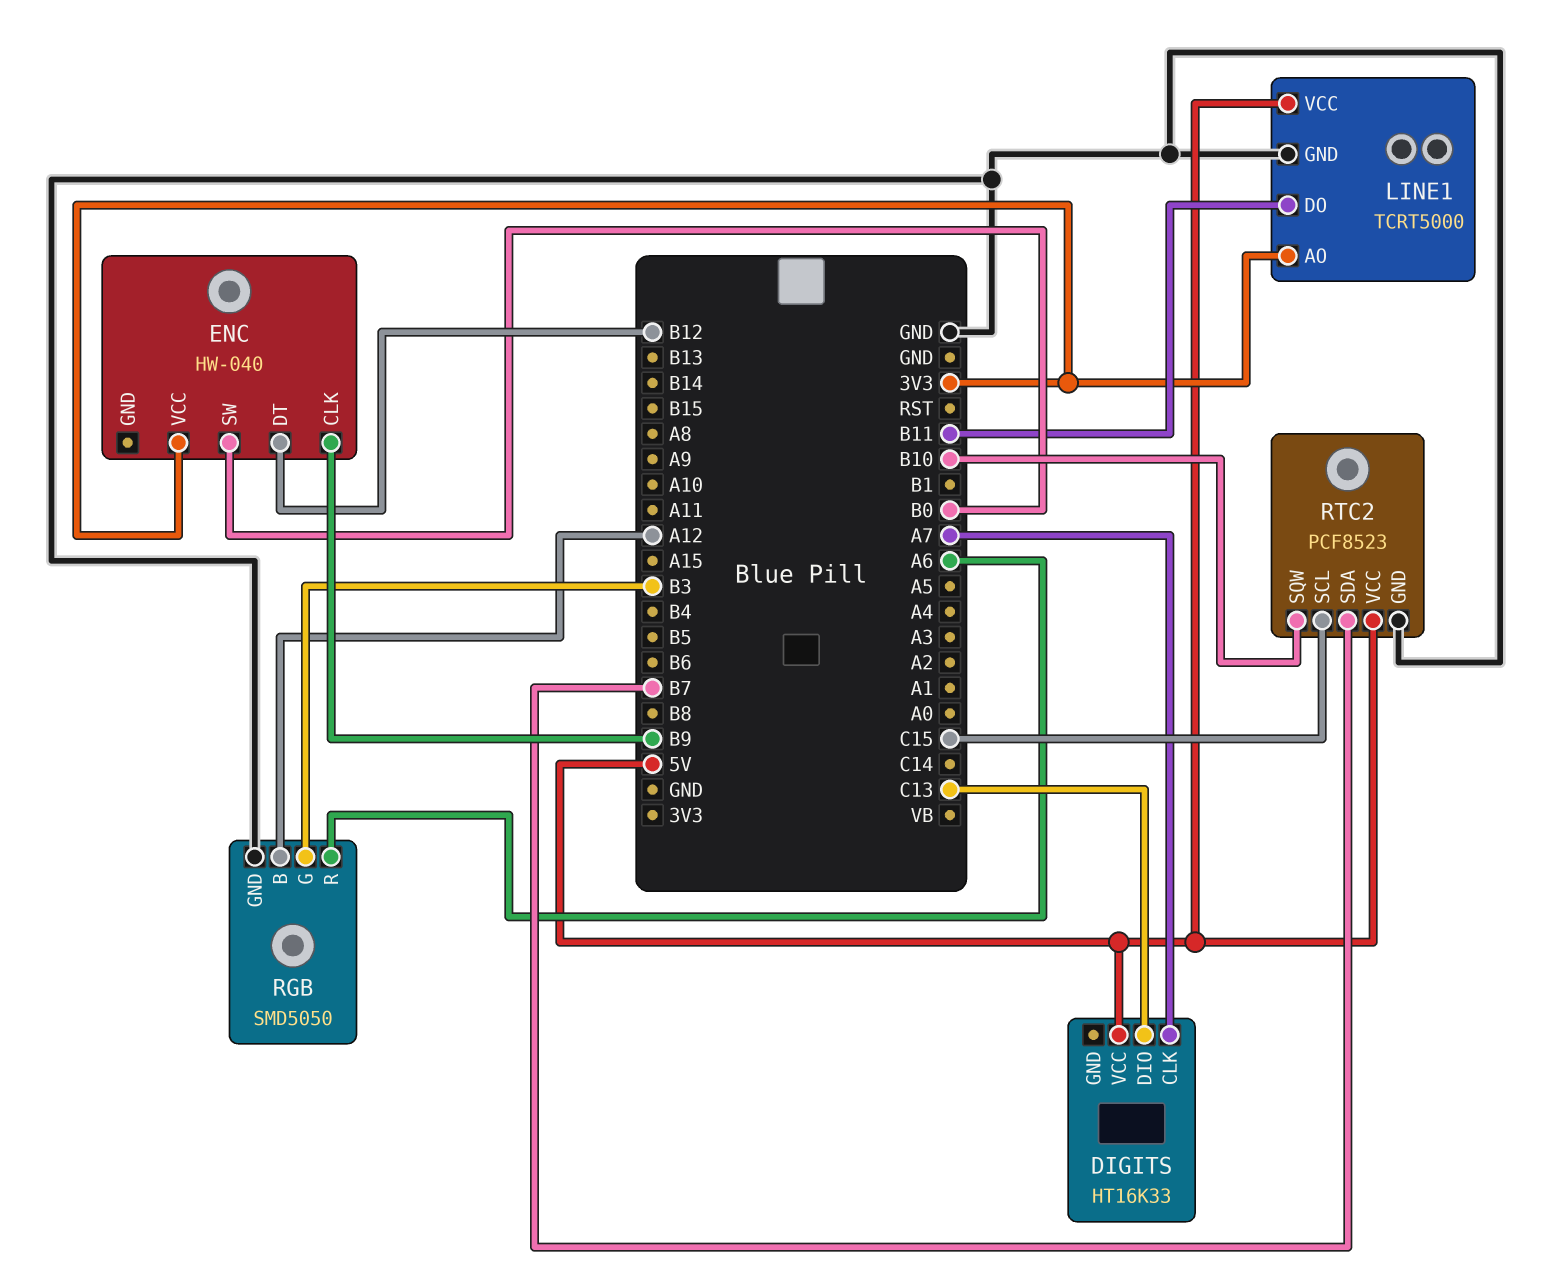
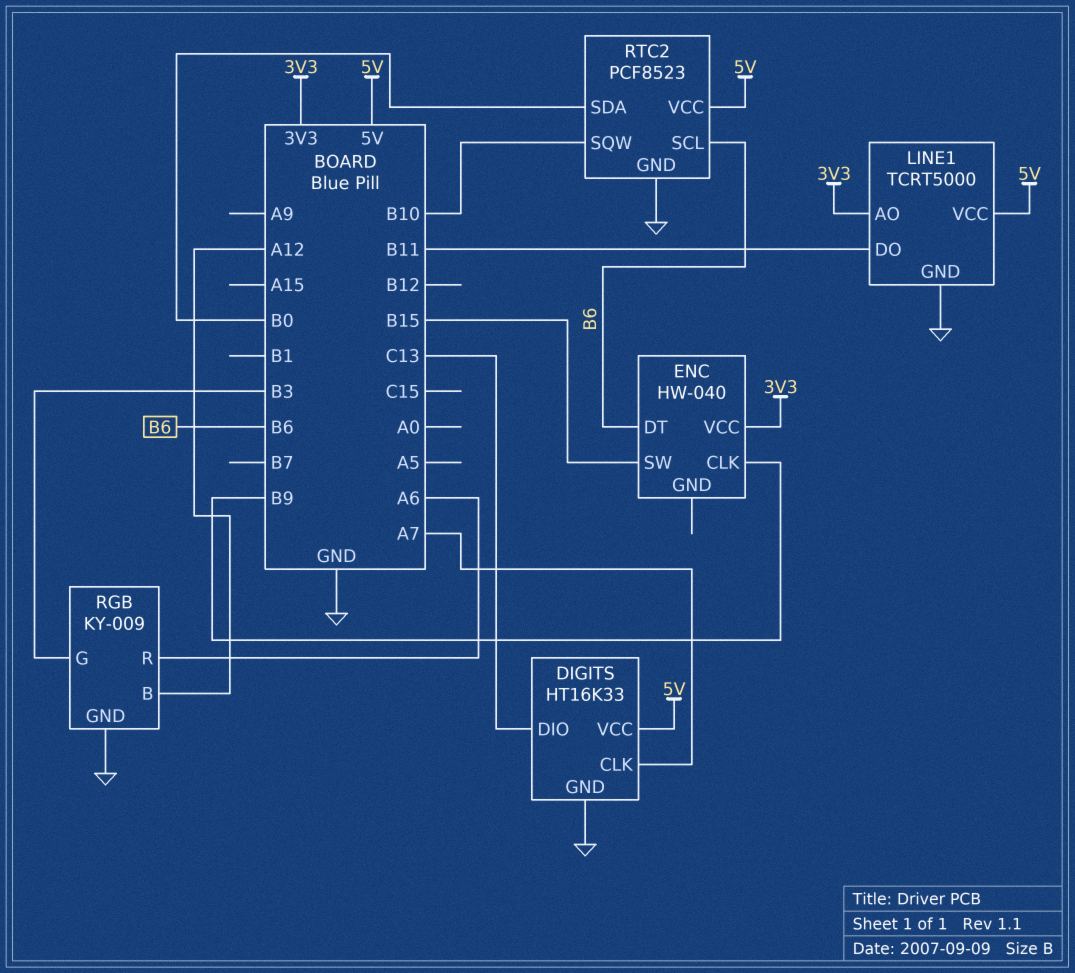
DIGITS pin GND: none -> GND
ENC pin DT: B12 -> B6
ENC pin SW: B0 -> B15
RGB: SMD5050 -> KY-009
RTC2 pin SCL: C15 -> B6
RTC2 pin SDA: B7 -> B0

